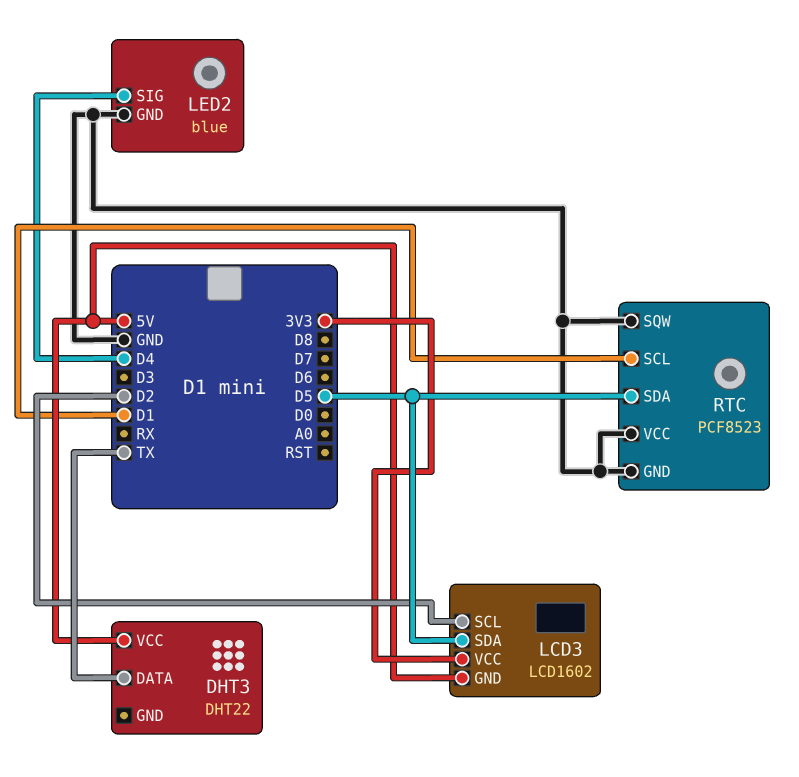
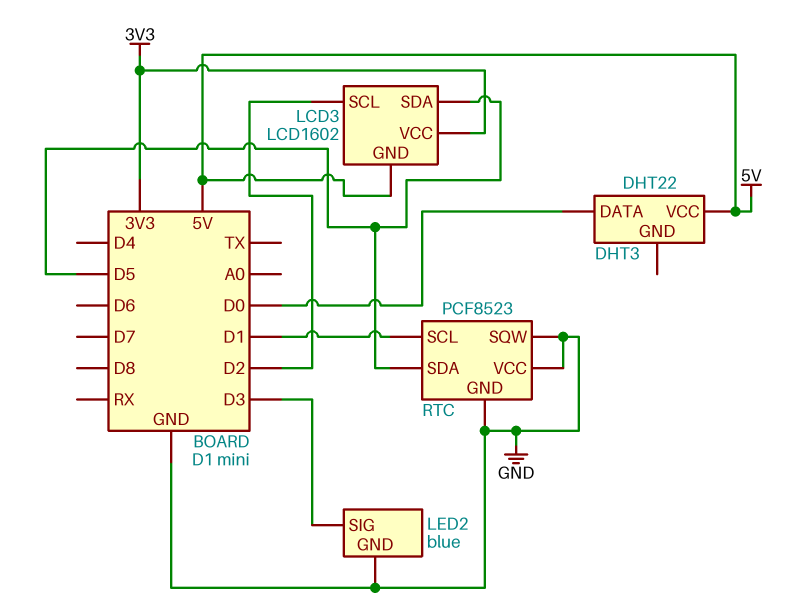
DHT3 pin DATA: TX -> D0
LED2 pin SIG: D4 -> D3

